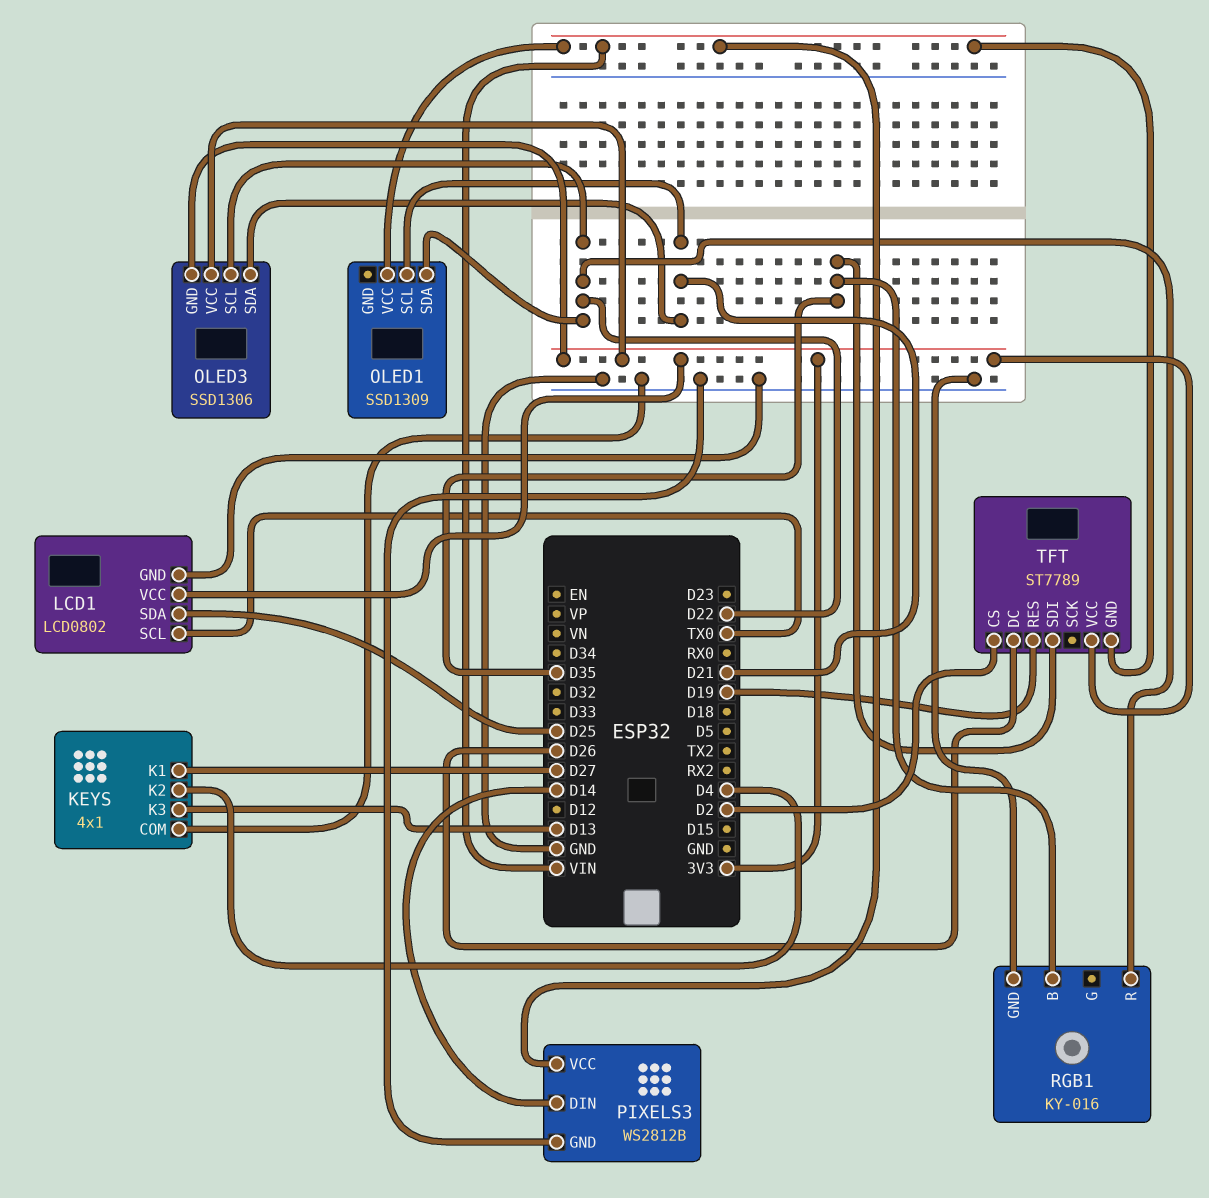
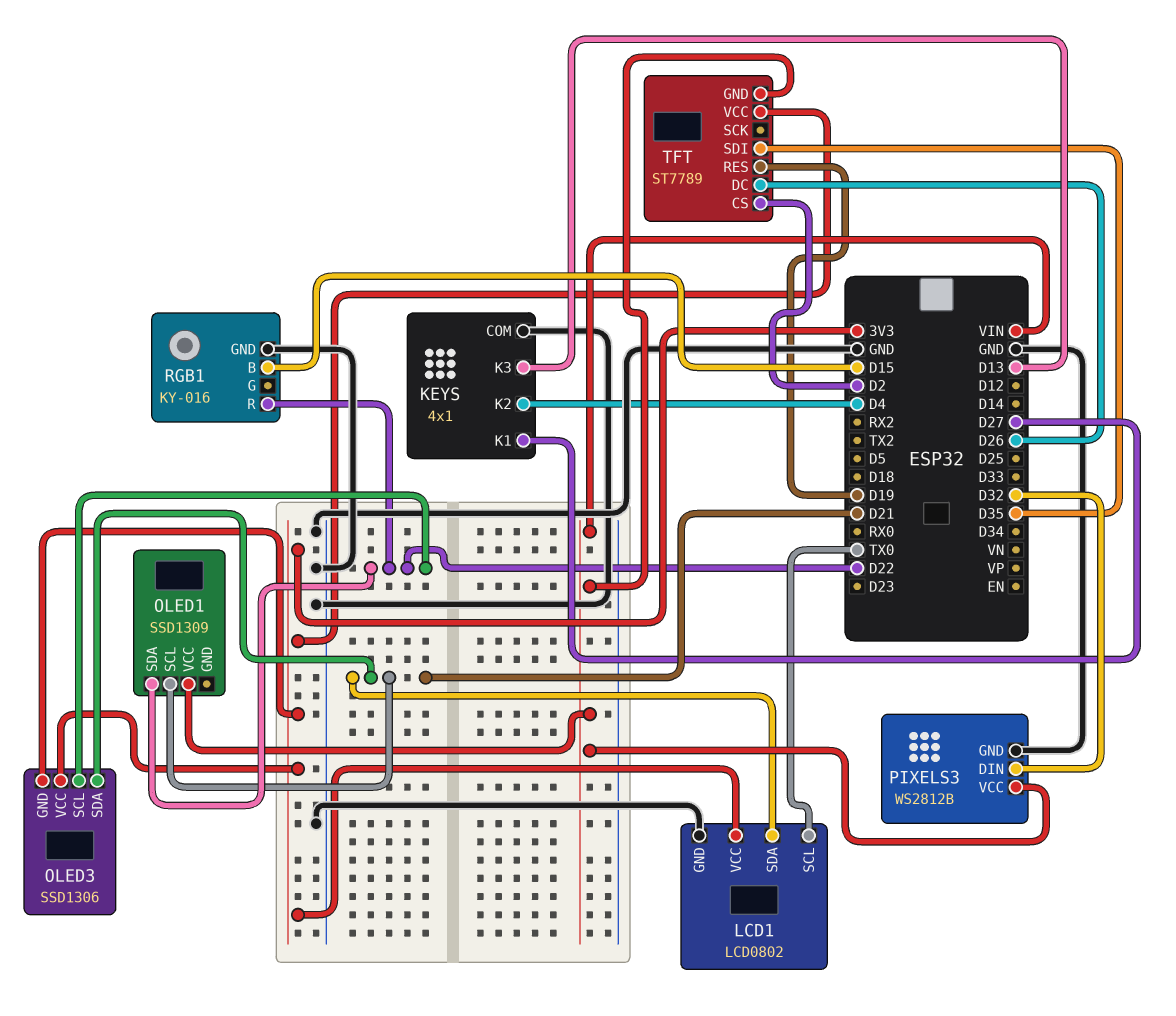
LCD1 pin SDA: D25 -> D21
PIXELS3 pin DIN: D14 -> D32
RGB1 pin B: D35 -> D15

